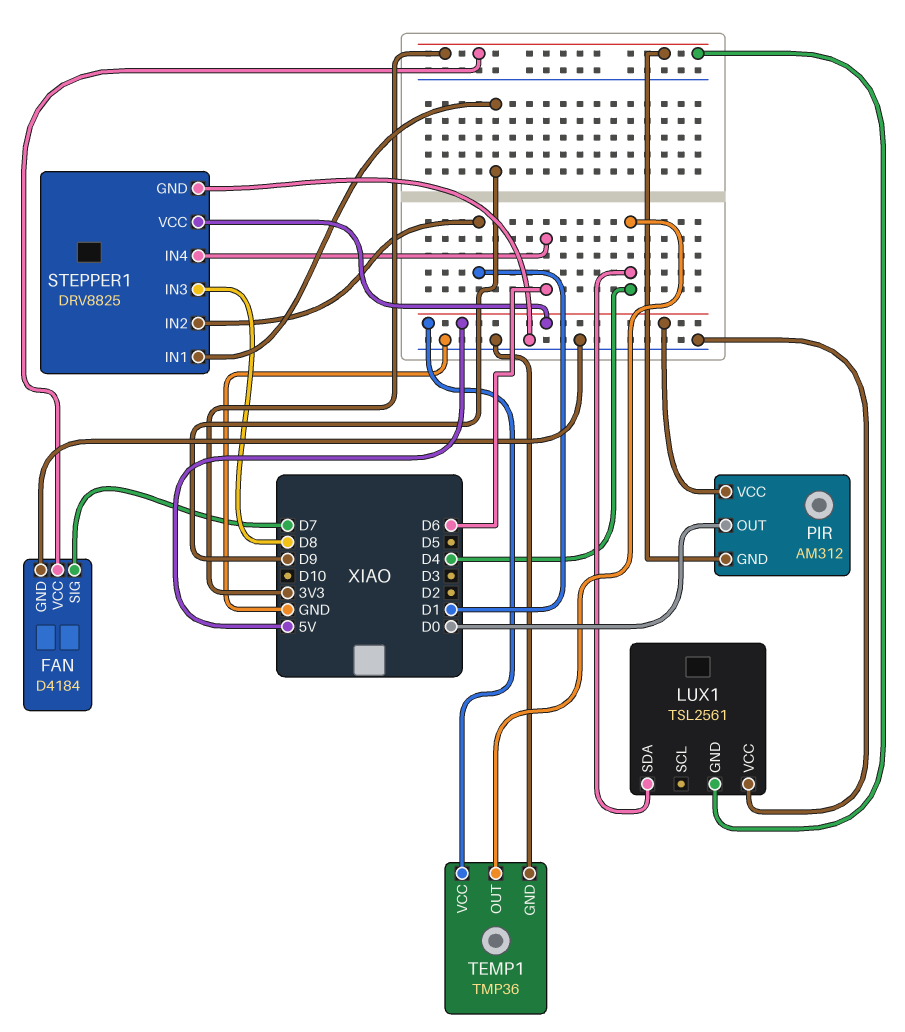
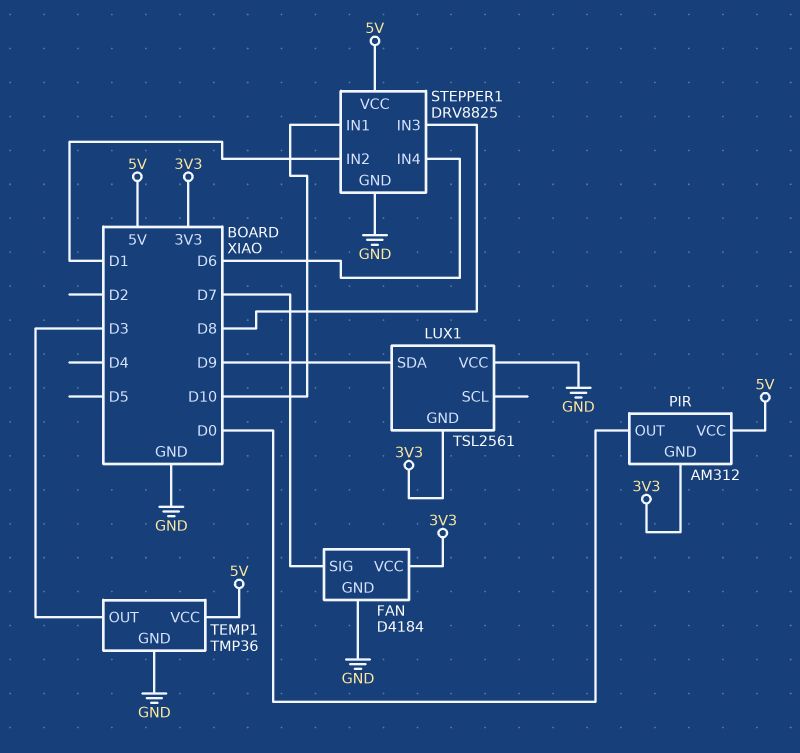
LUX1 pin SDA: D4 -> D9
STEPPER1 pin IN1: D9 -> D10
TEMP1 pin OUT: D4 -> D3

